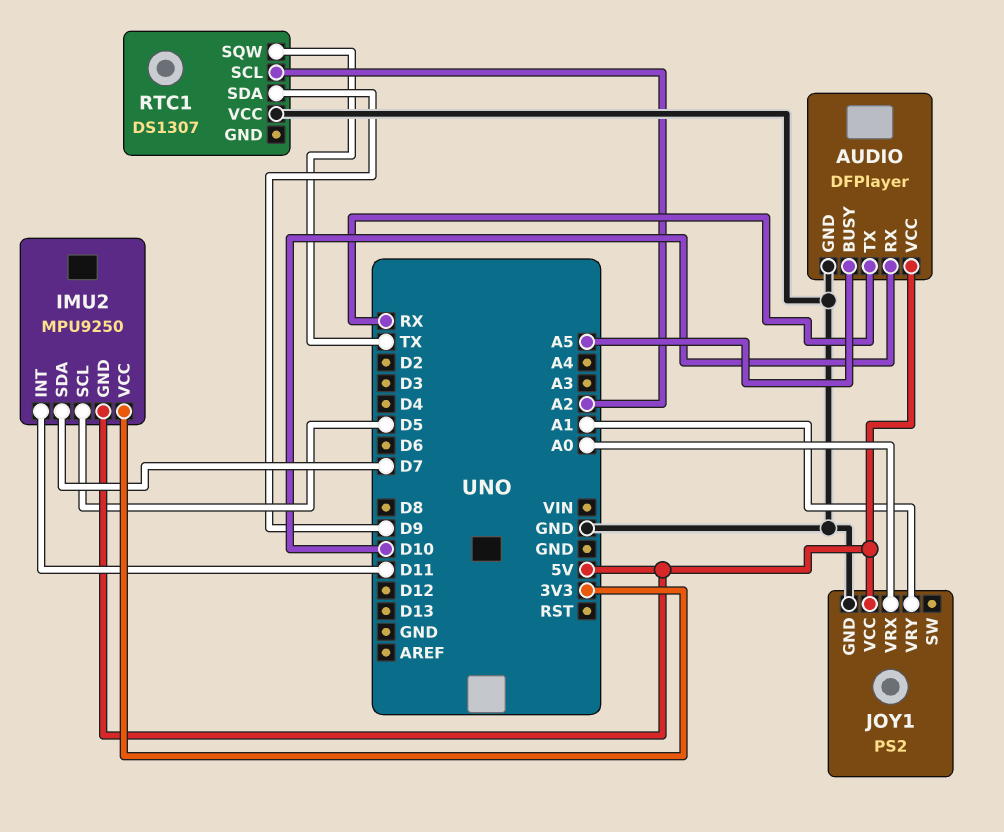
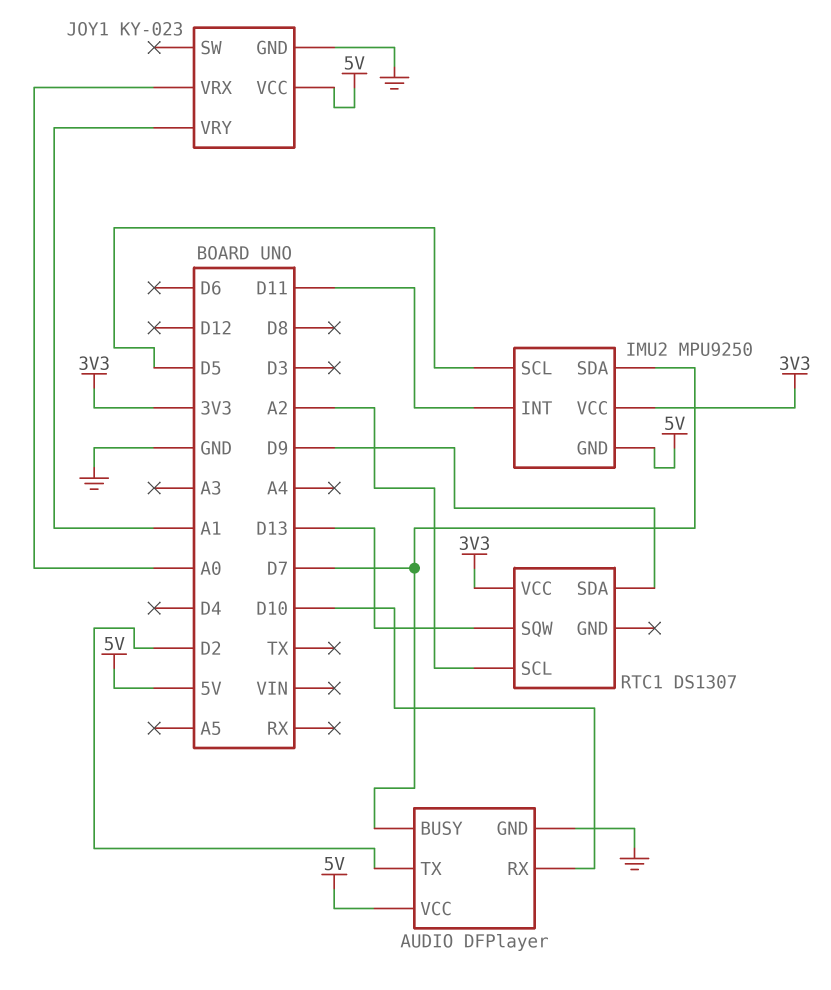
AUDIO pin BUSY: A5 -> D7
AUDIO pin TX: RX -> D2
JOY1: PS2 -> KY-023
RTC1 pin SQW: TX -> D13
RTC1 pin VCC: GND -> 3V3

